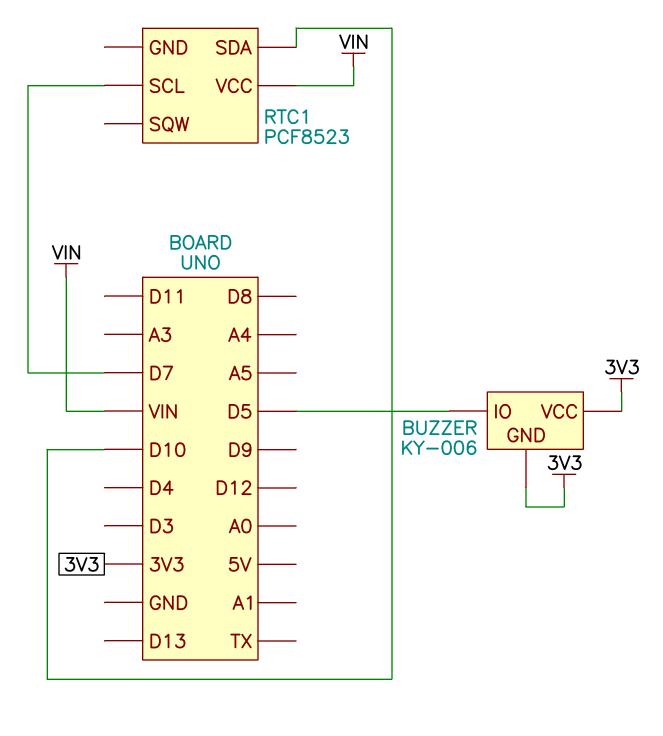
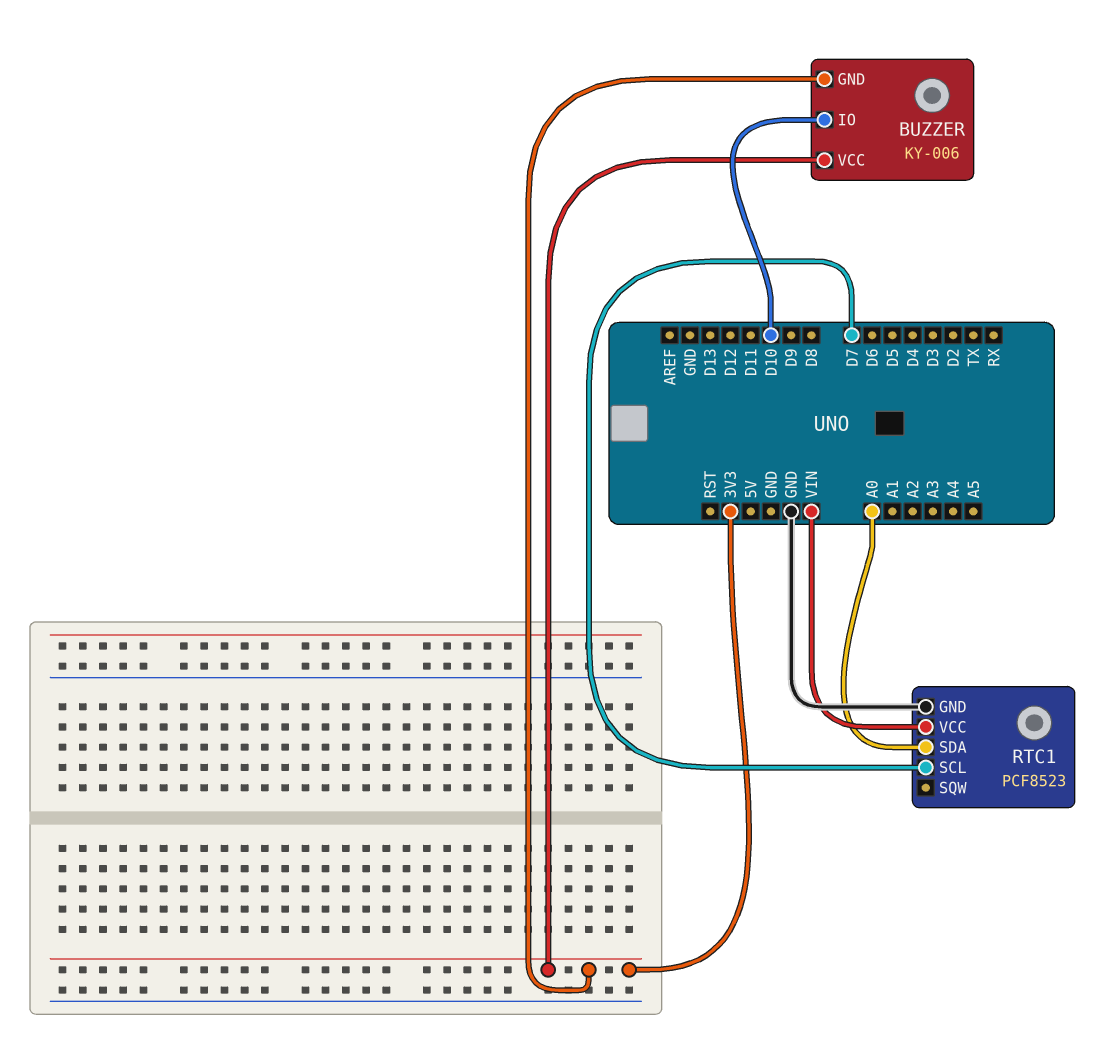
BUZZER pin IO: D5 -> D10
RTC1 pin GND: none -> GND
RTC1 pin SDA: D10 -> A0

